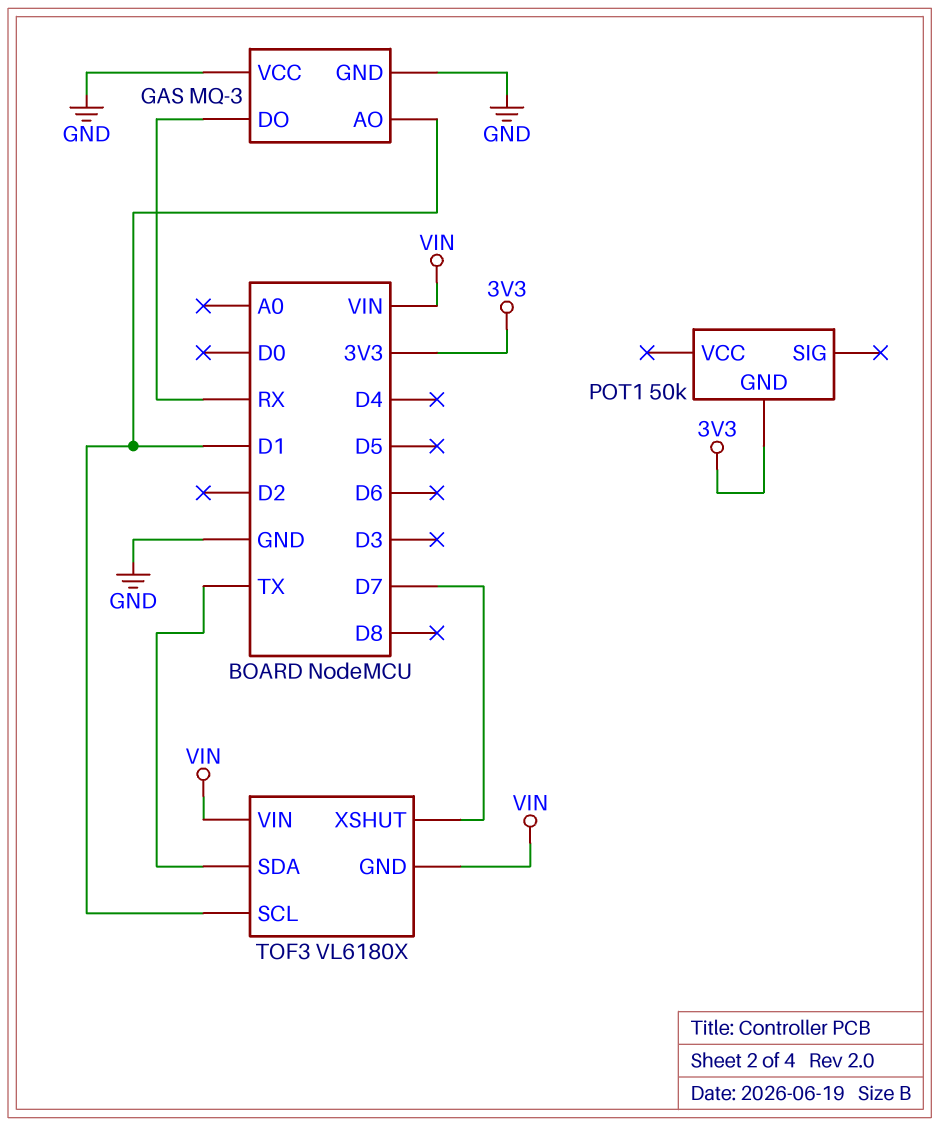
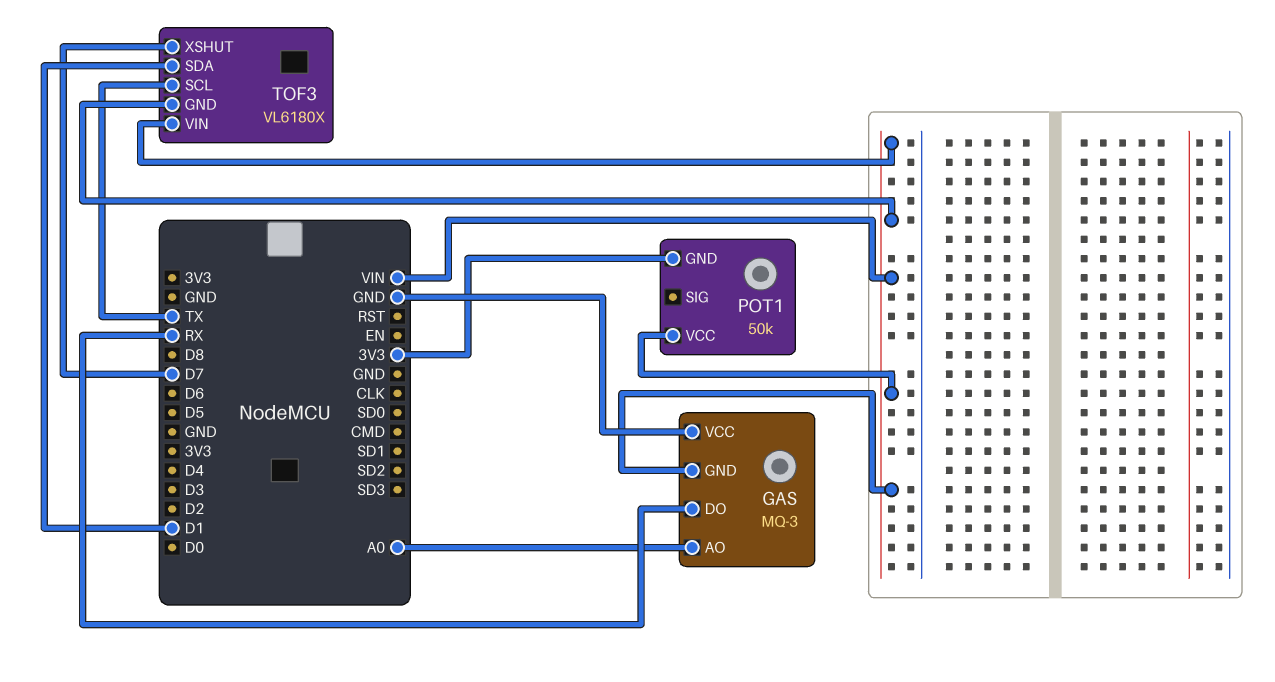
GAS pin AO: D1 -> A0
GAS pin GND: GND -> VIN
POT1 pin VCC: none -> VIN
TOF3 pin SCL: D1 -> TX
TOF3 pin SDA: TX -> D1

